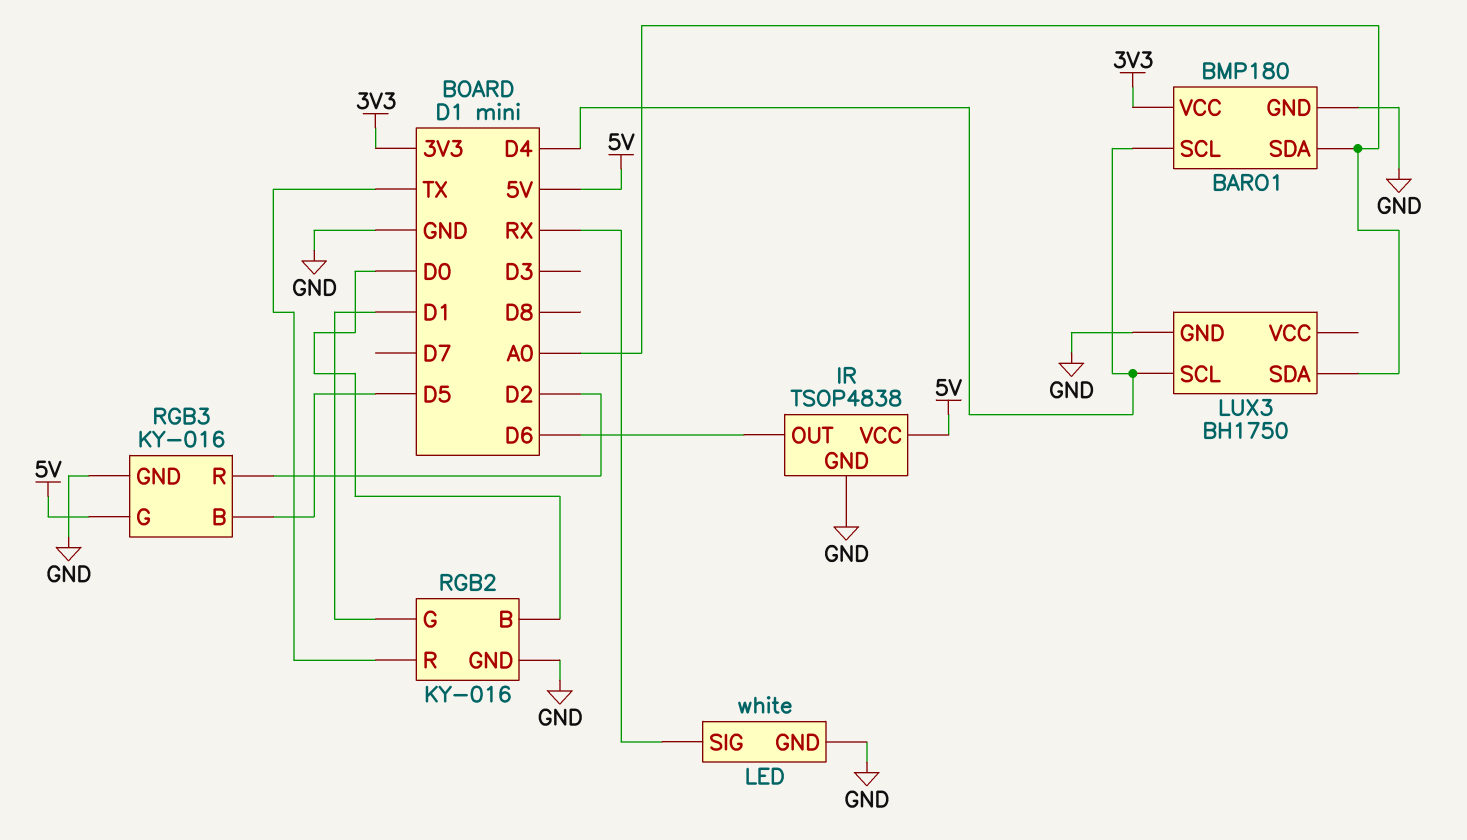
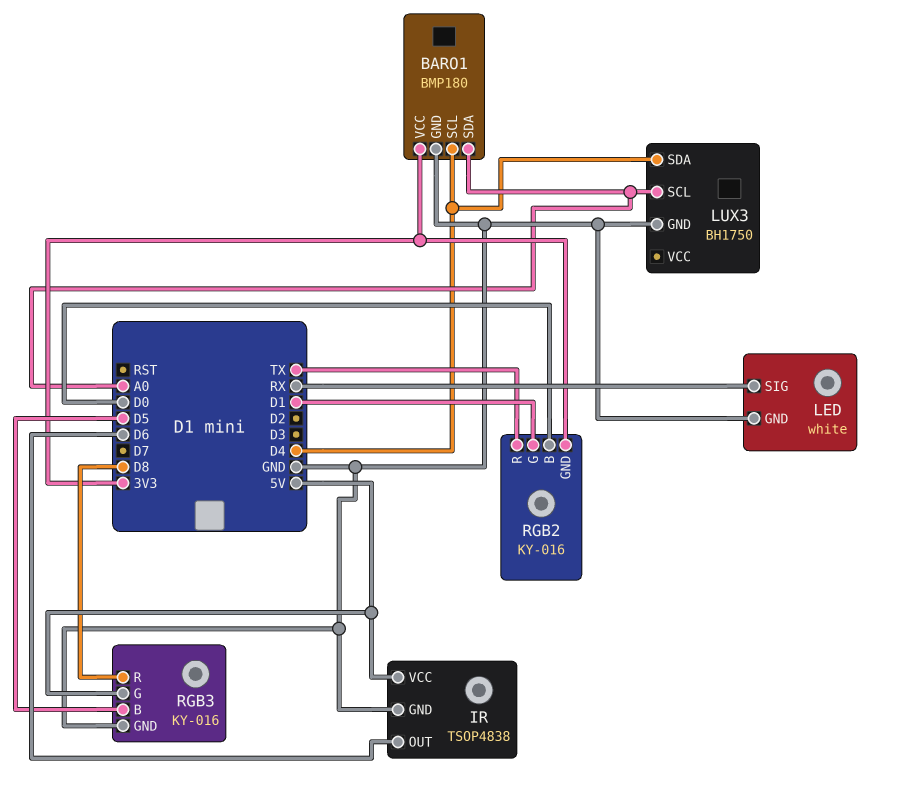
LUX3 pin SCL: D4 -> A0
LUX3 pin SDA: A0 -> D4
RGB2 pin GND: GND -> 3V3
RGB3 pin R: D2 -> D8

